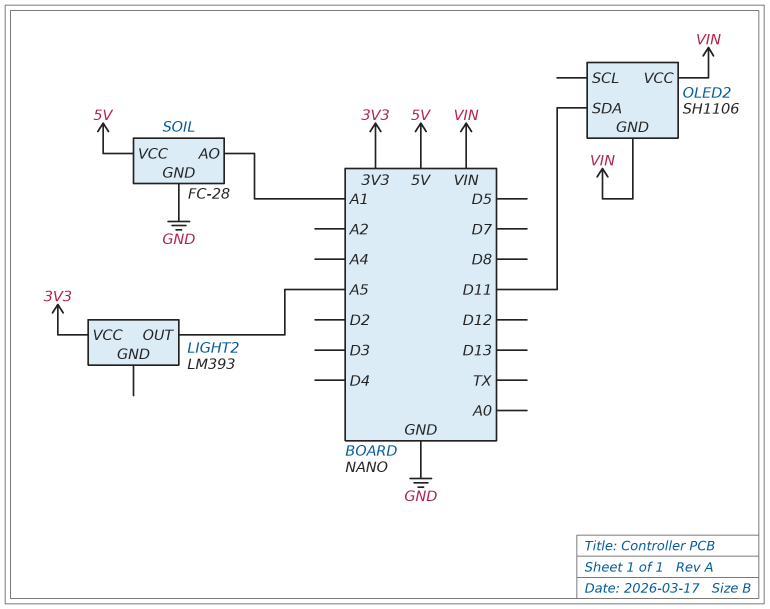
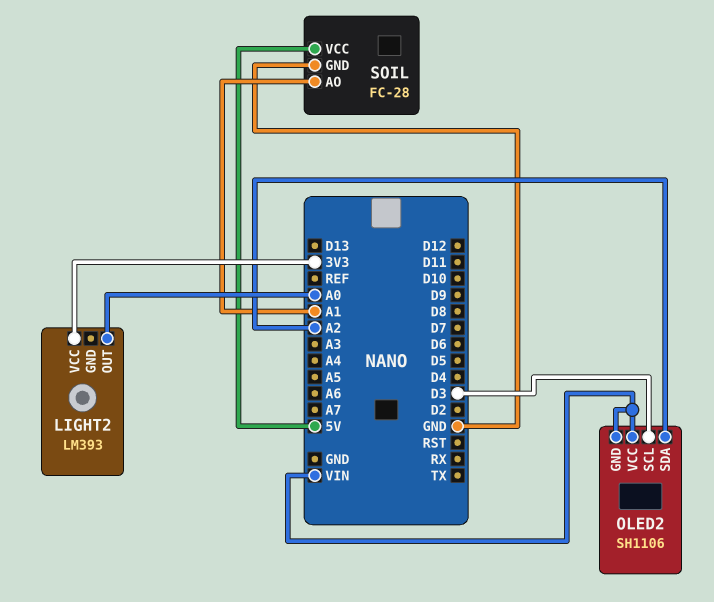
LIGHT2 pin OUT: A5 -> A0
OLED2 pin SCL: none -> D3
OLED2 pin SDA: D11 -> A2

